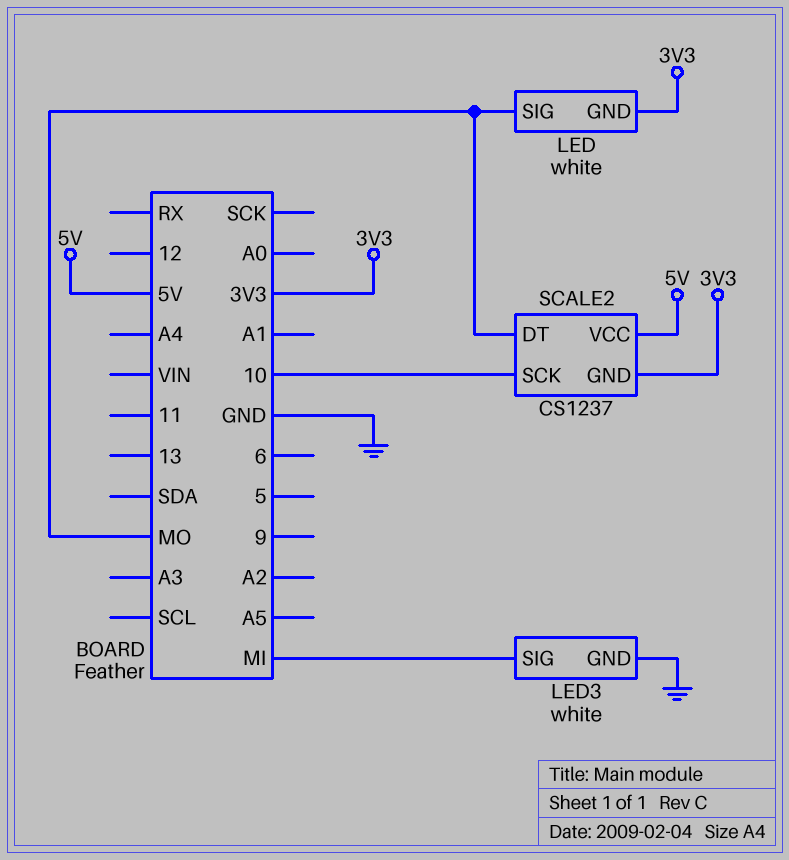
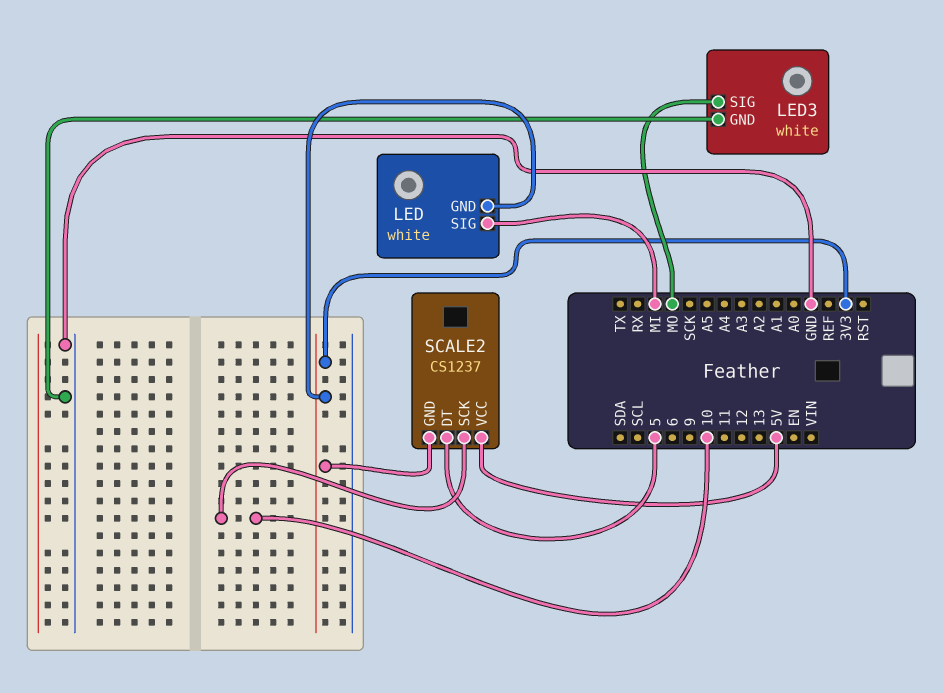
LED pin SIG: MO -> MI
LED3 pin SIG: MI -> MO
SCALE2 pin DT: MO -> 5

